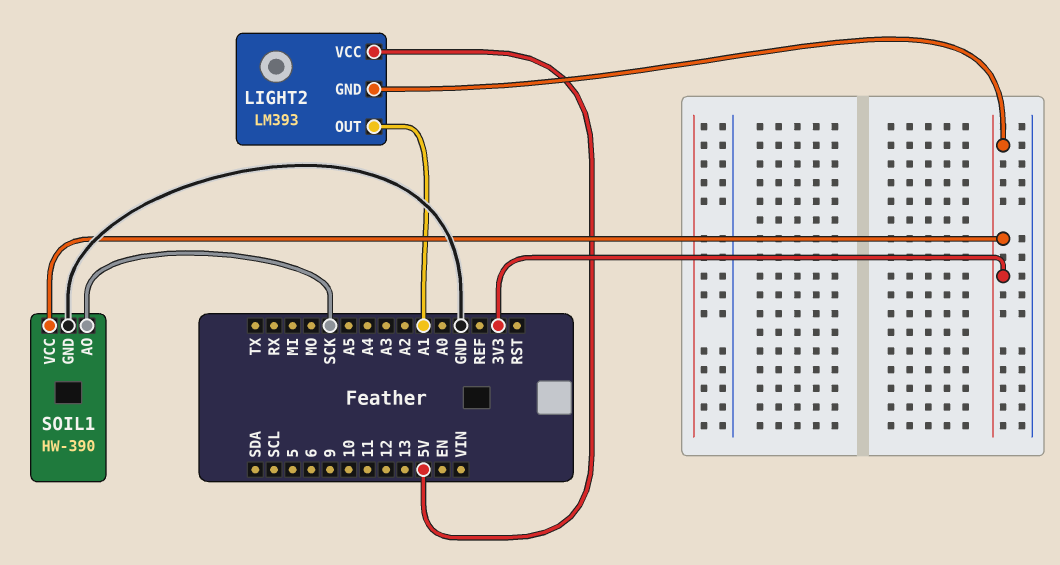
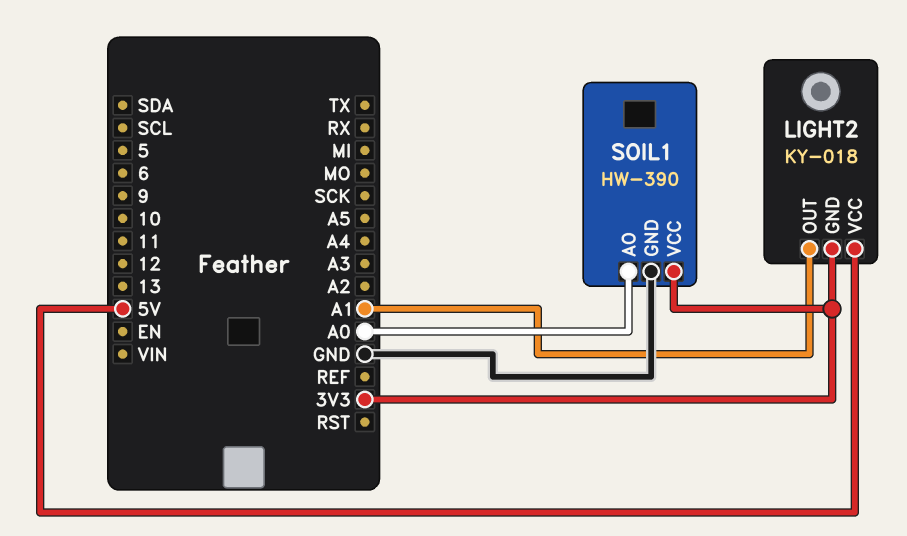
LIGHT2: LM393 -> KY-018
SOIL1 pin AO: SCK -> A0

